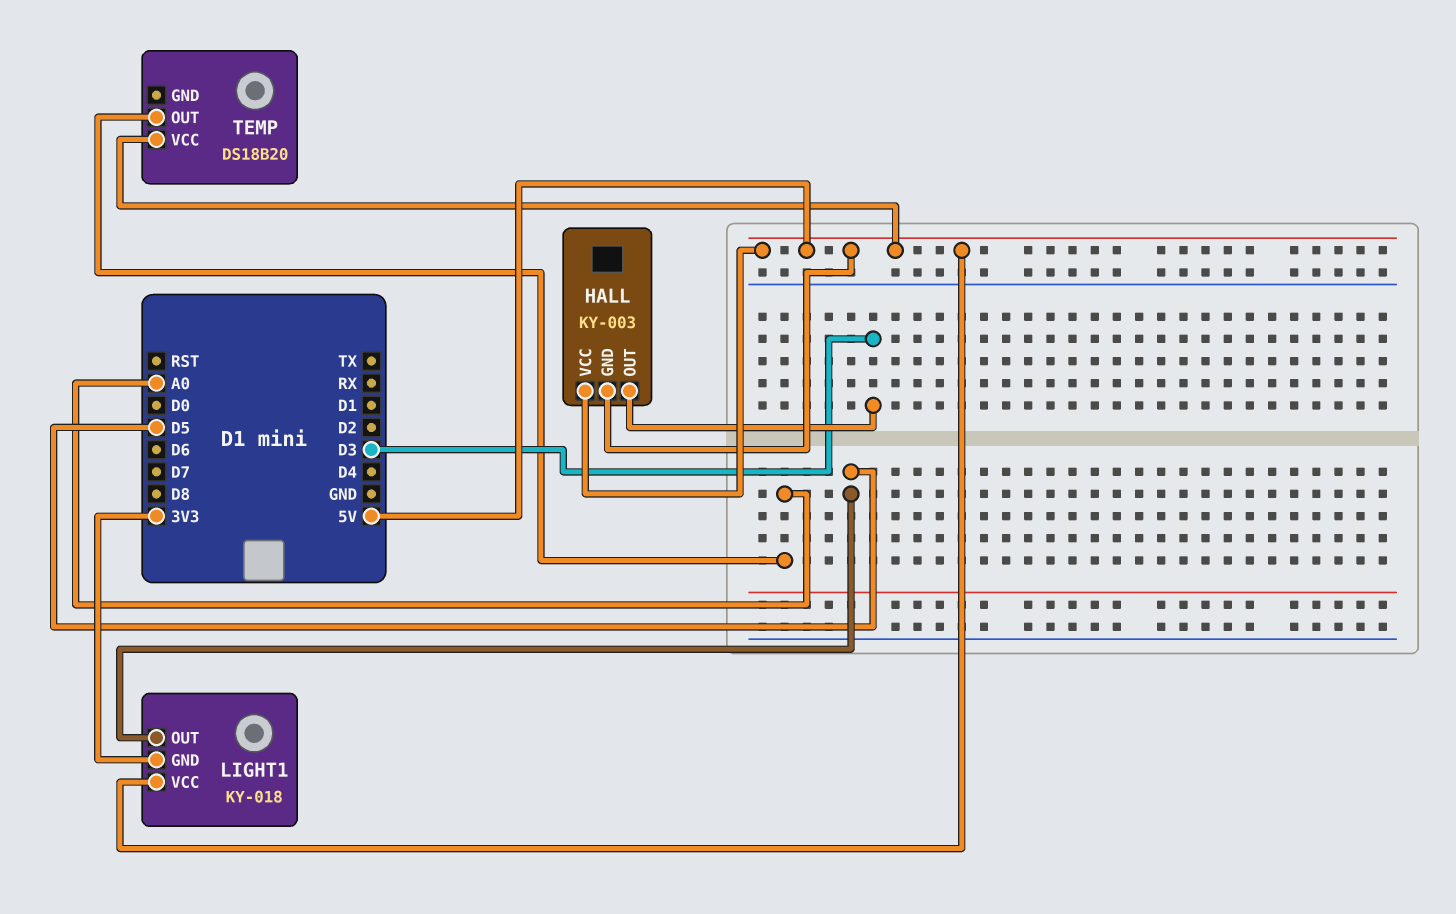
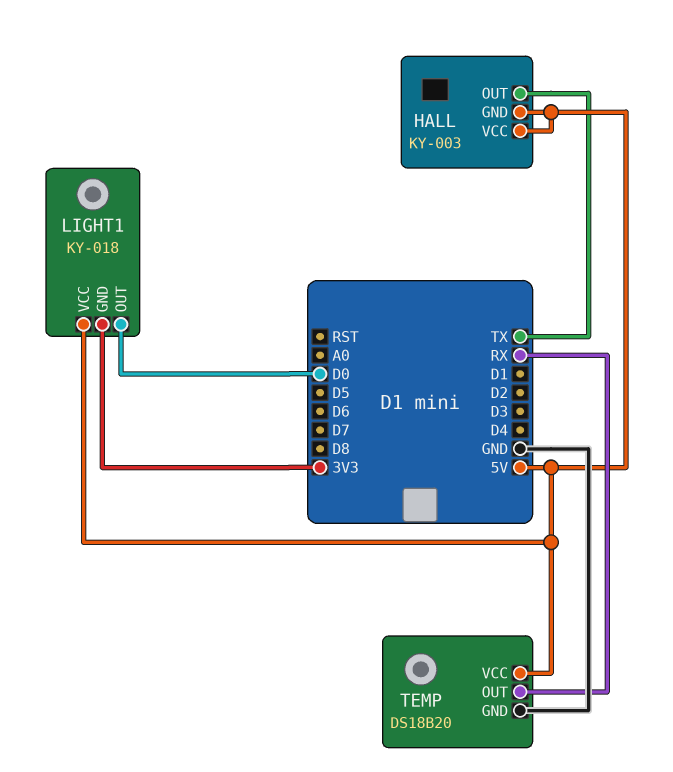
HALL pin OUT: D3 -> TX
LIGHT1 pin OUT: D5 -> D0
TEMP pin GND: none -> GND
TEMP pin OUT: A0 -> RX

